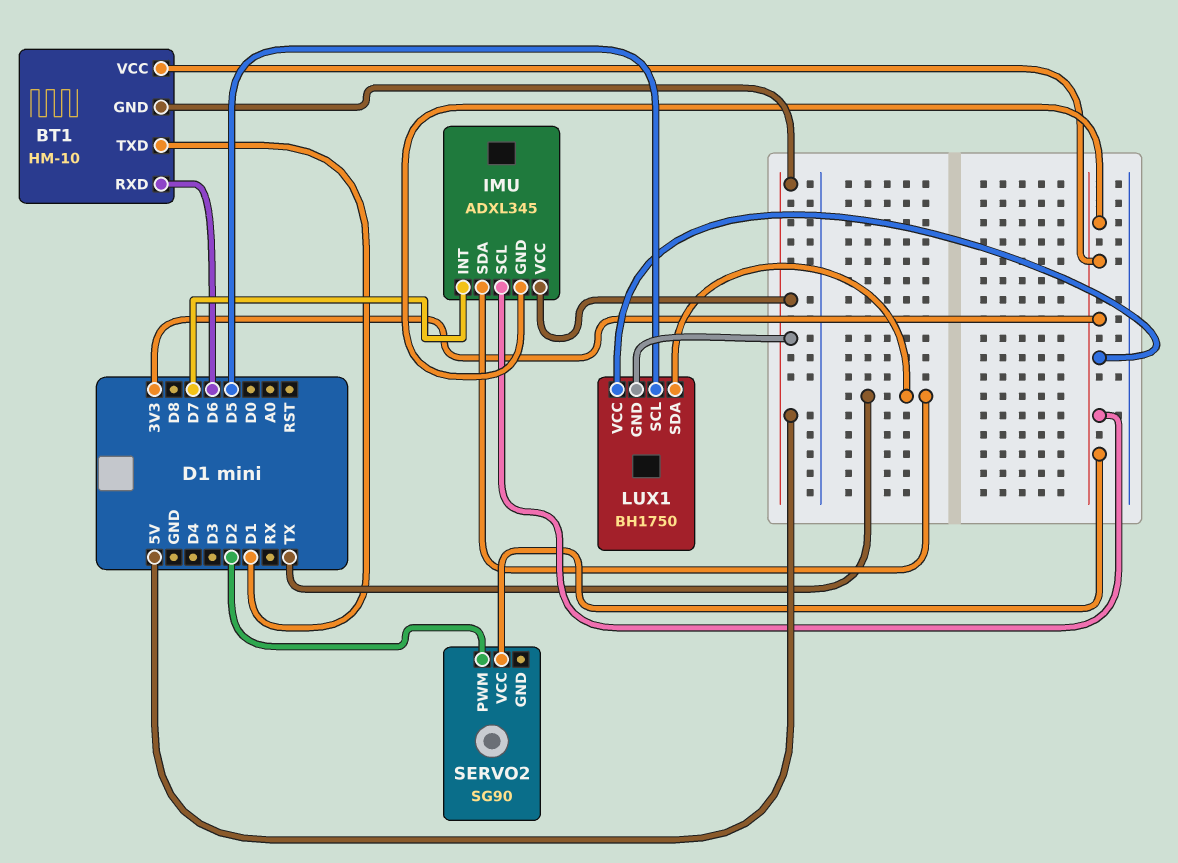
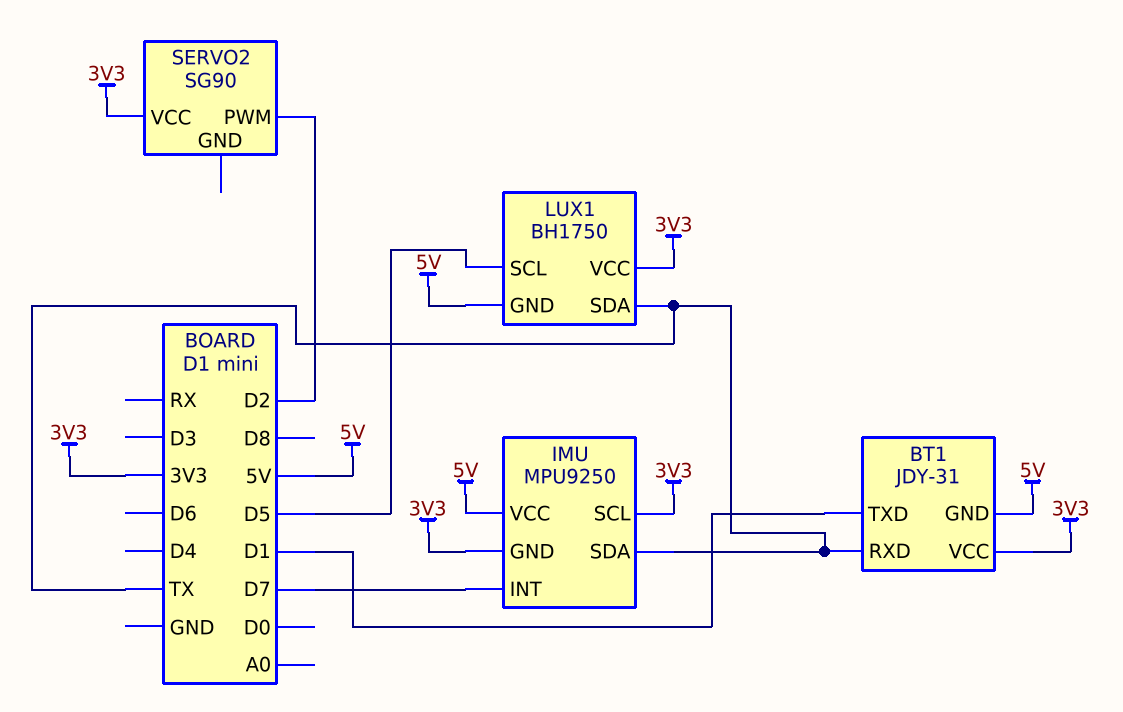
BT1: HM-10 -> JDY-31
BT1 pin RXD: D6 -> TX
IMU: ADXL345 -> MPU9250

